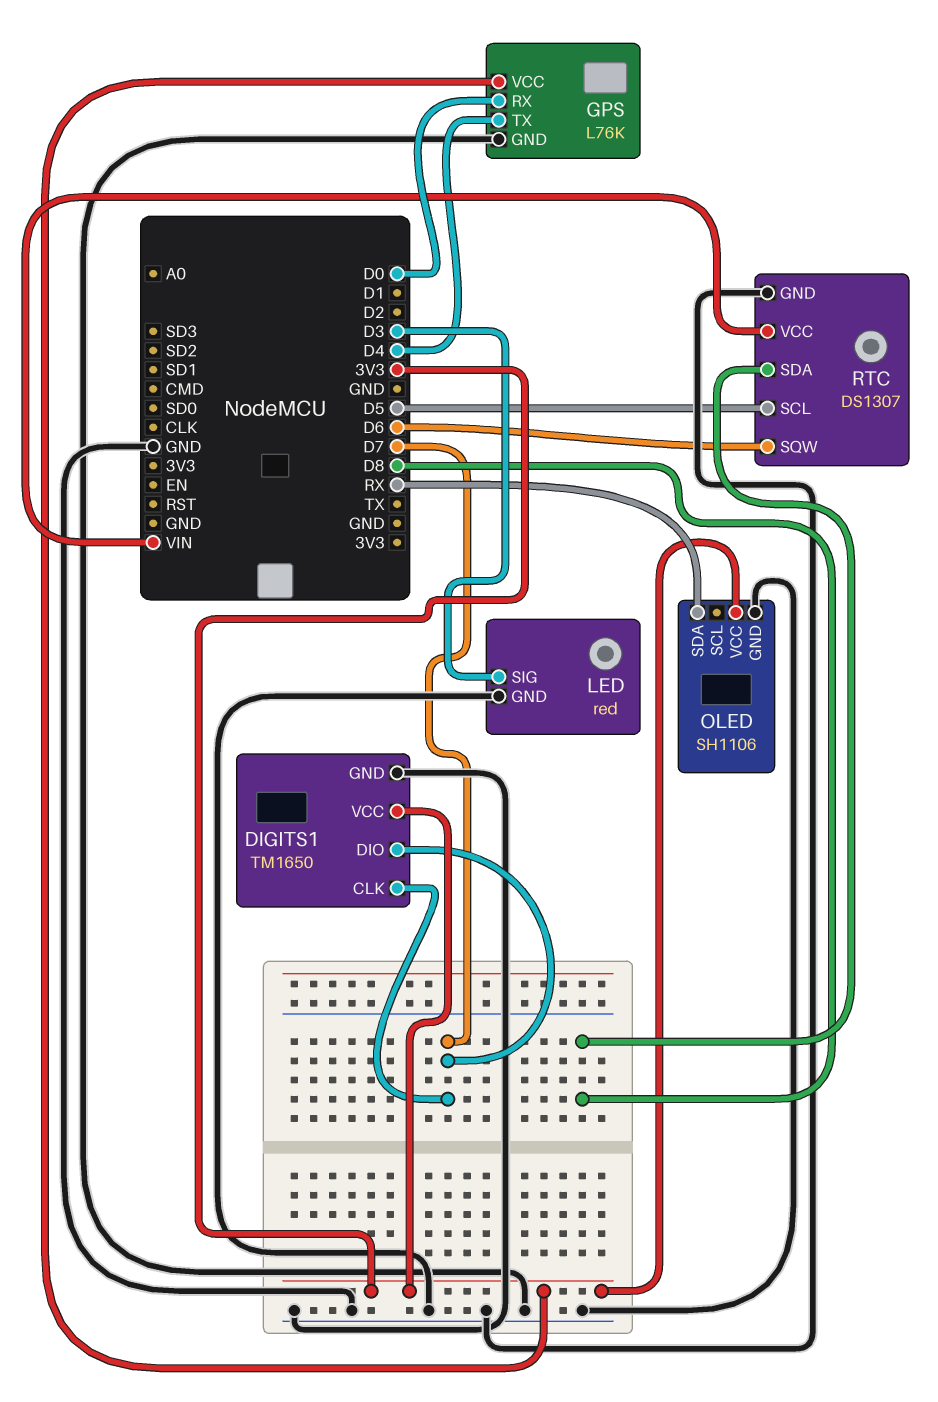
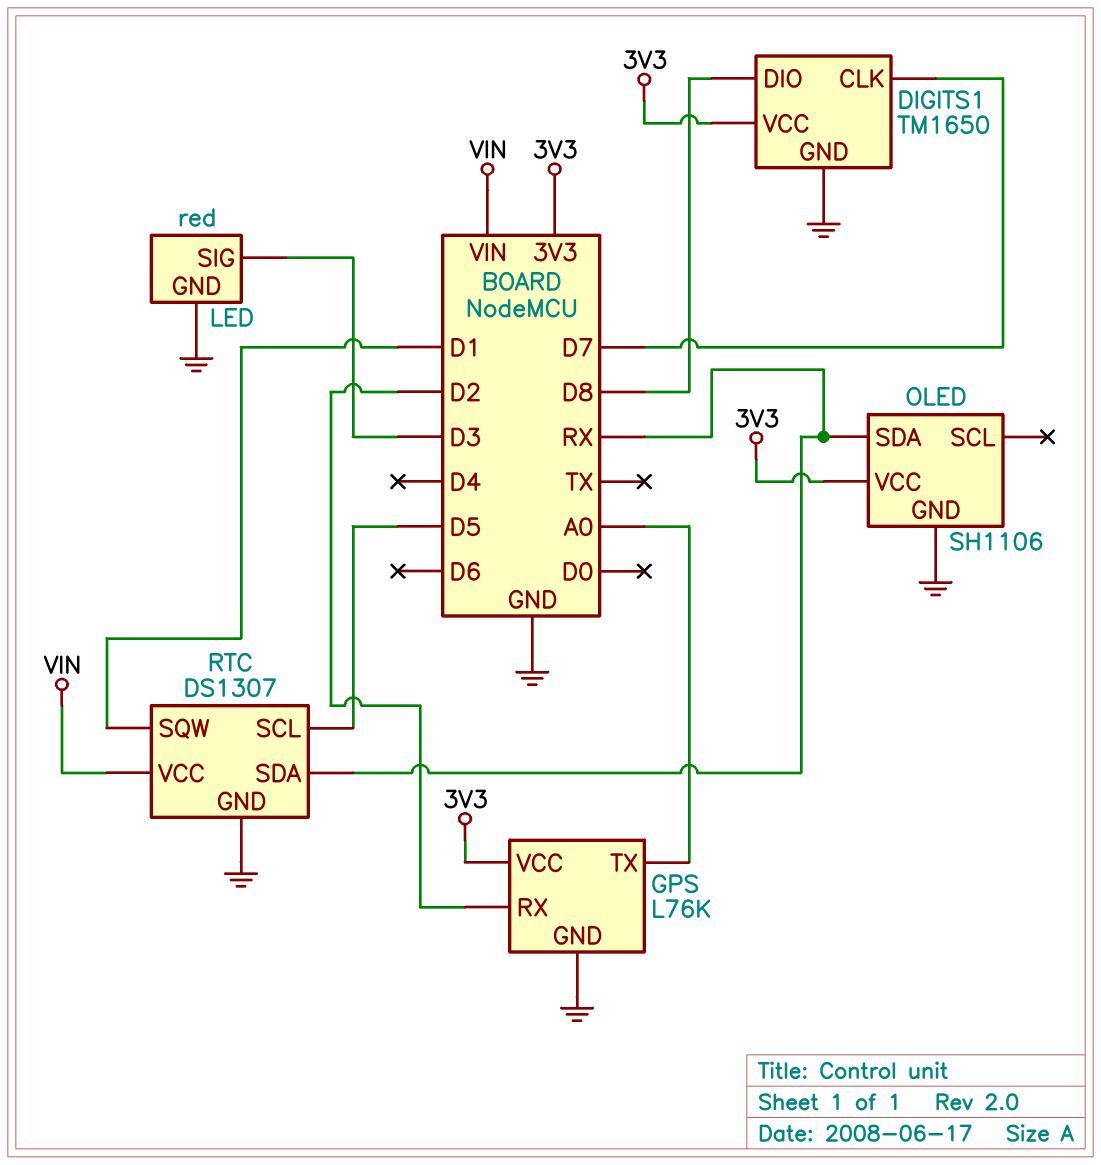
DIGITS1 pin DIO: D7 -> D8
GPS pin RX: D0 -> D2
GPS pin TX: D4 -> A0
RTC pin SDA: D8 -> RX
RTC pin SQW: D6 -> D1

